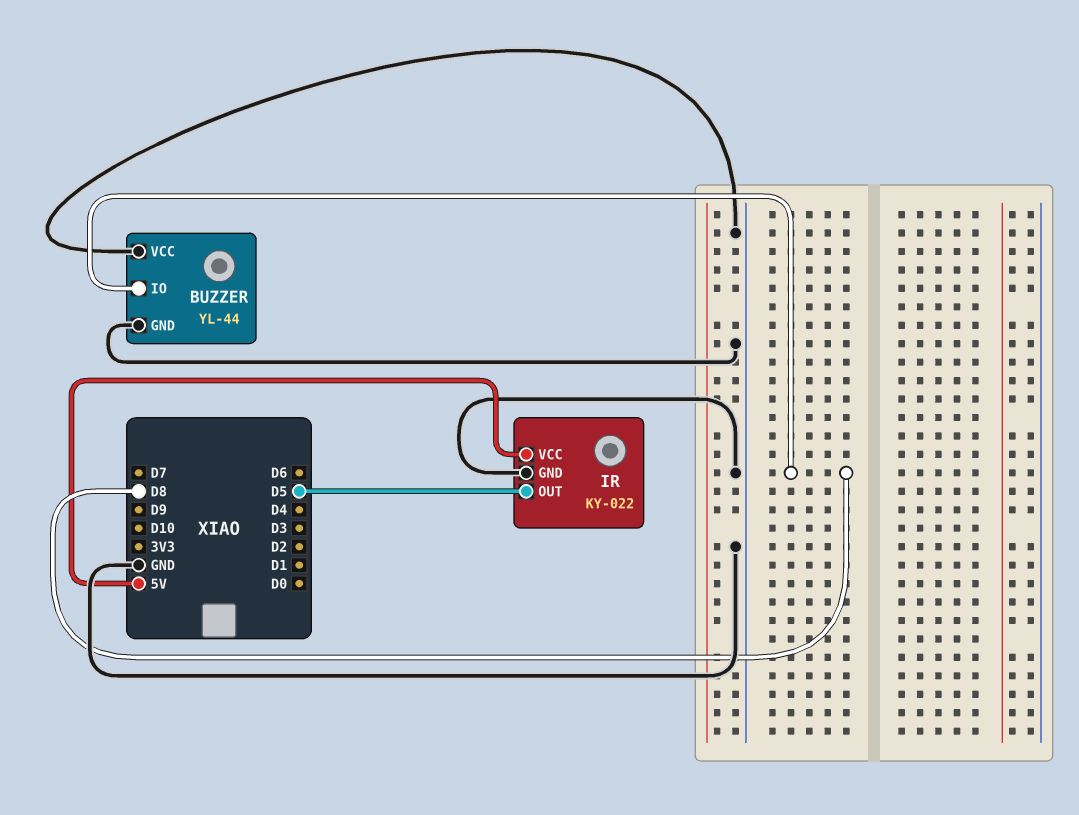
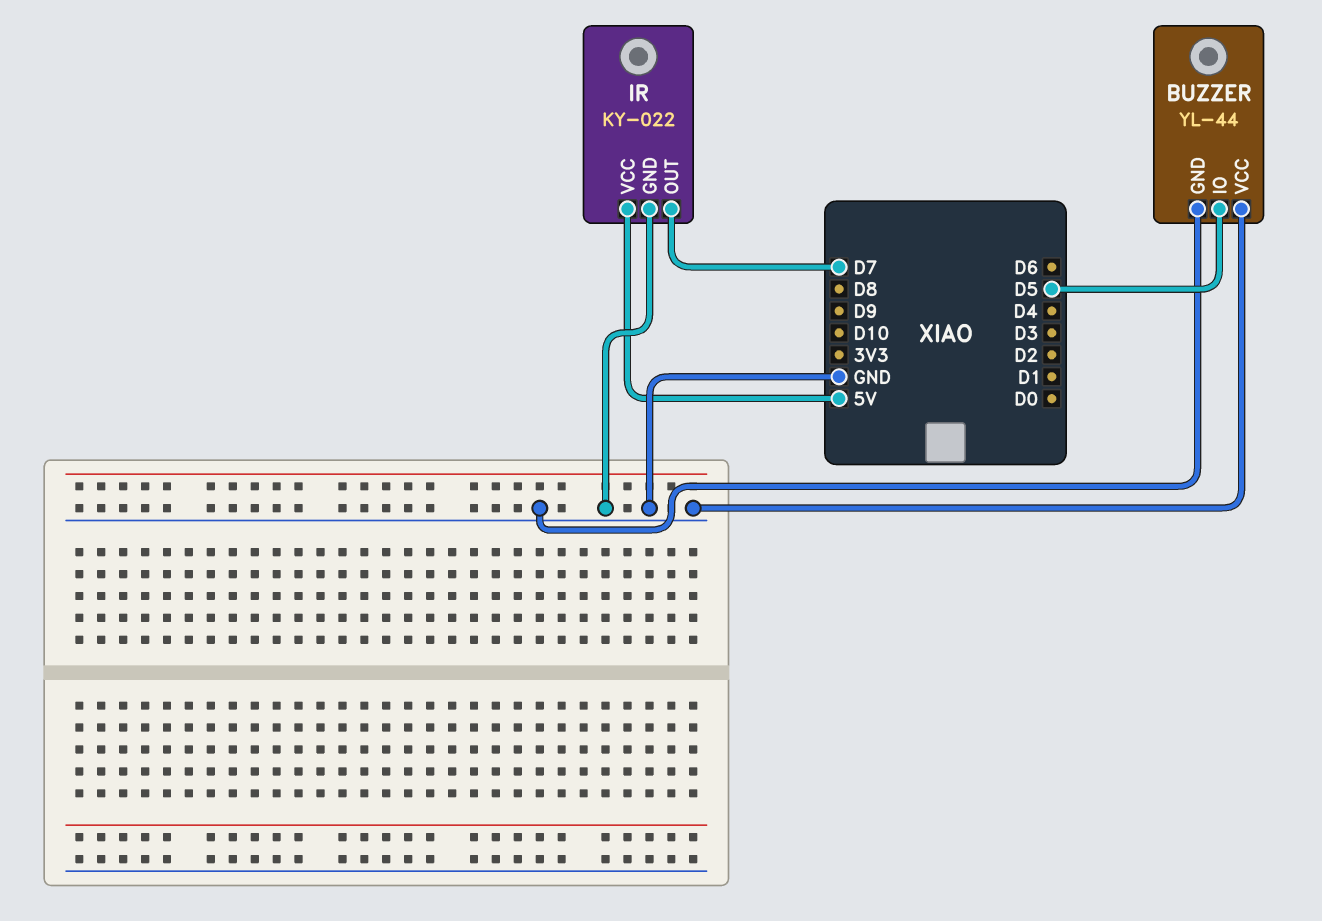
BUZZER pin IO: D8 -> D5
IR pin OUT: D5 -> D7

